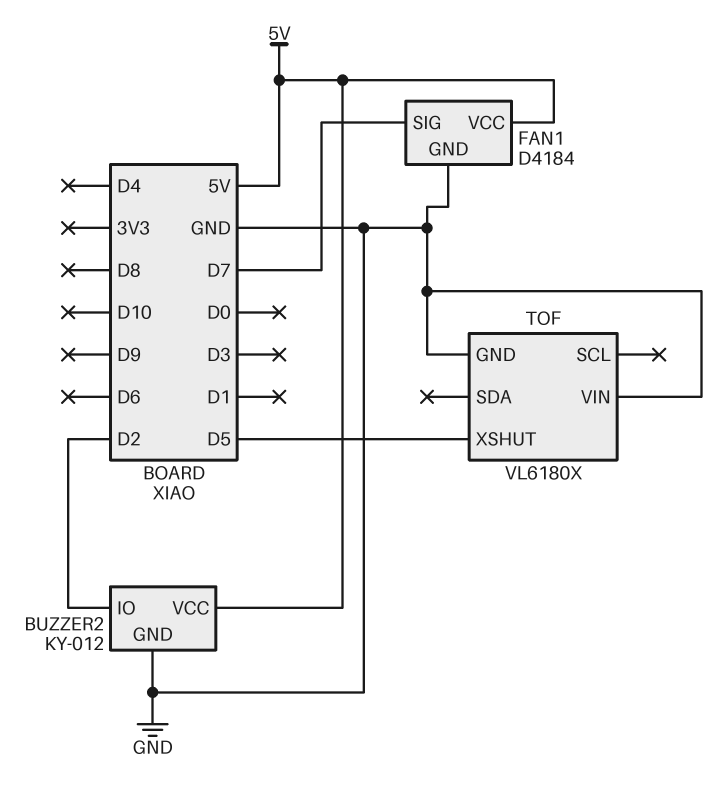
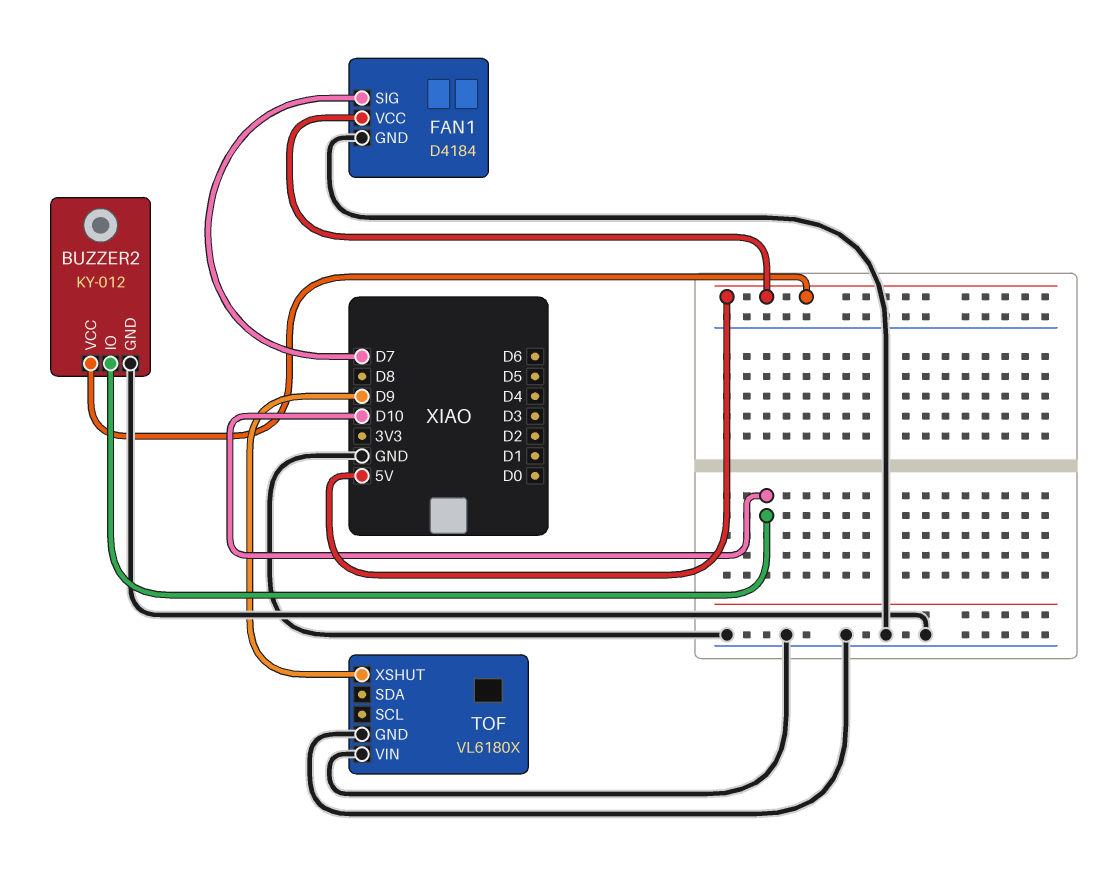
BUZZER2 pin IO: D2 -> D10
TOF pin XSHUT: D5 -> D9

